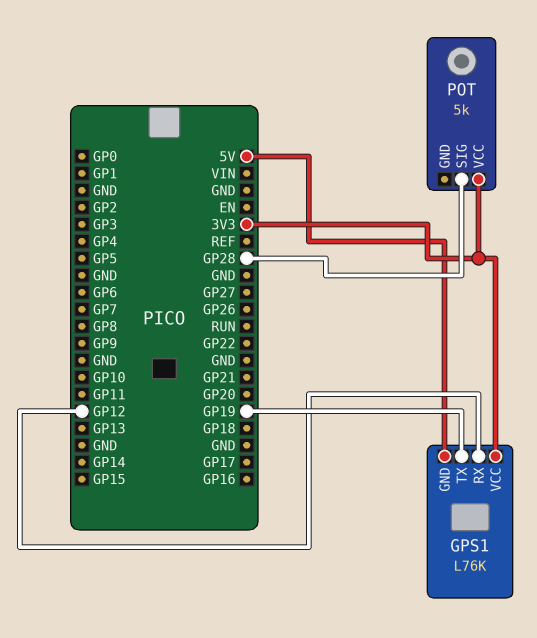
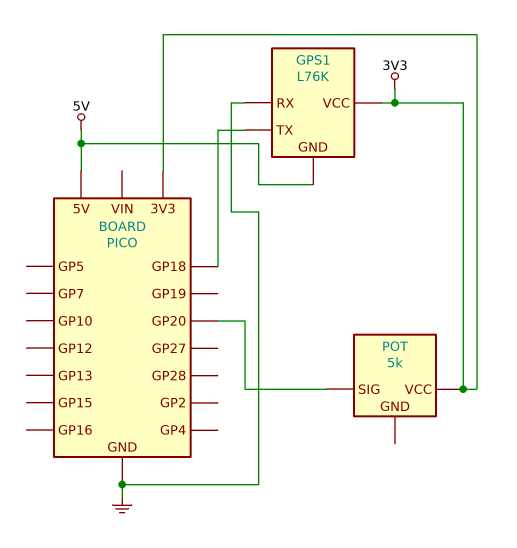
GPS1 pin RX: GP12 -> GND
GPS1 pin TX: GP19 -> GP18
POT pin SIG: GP28 -> GP20

